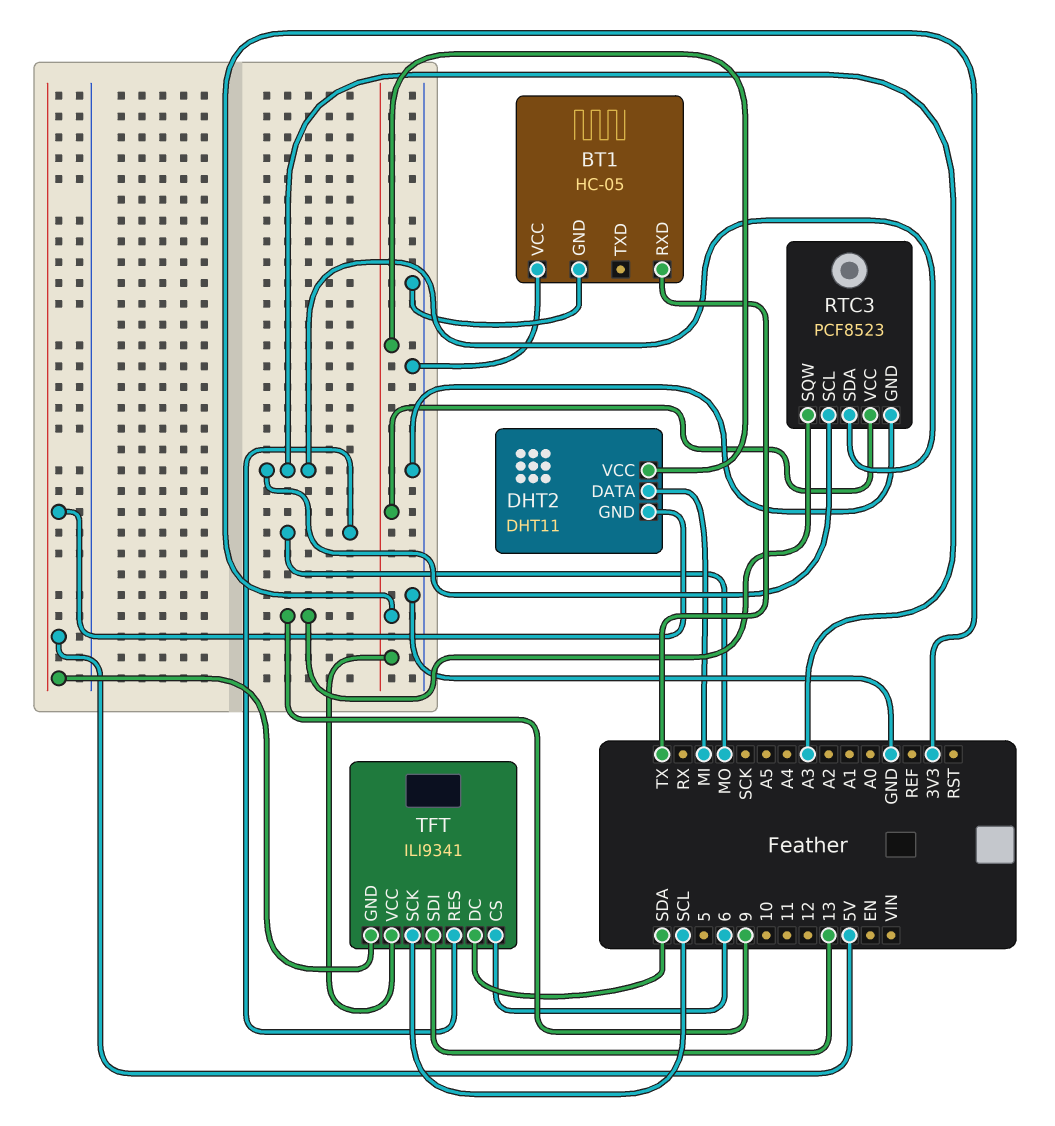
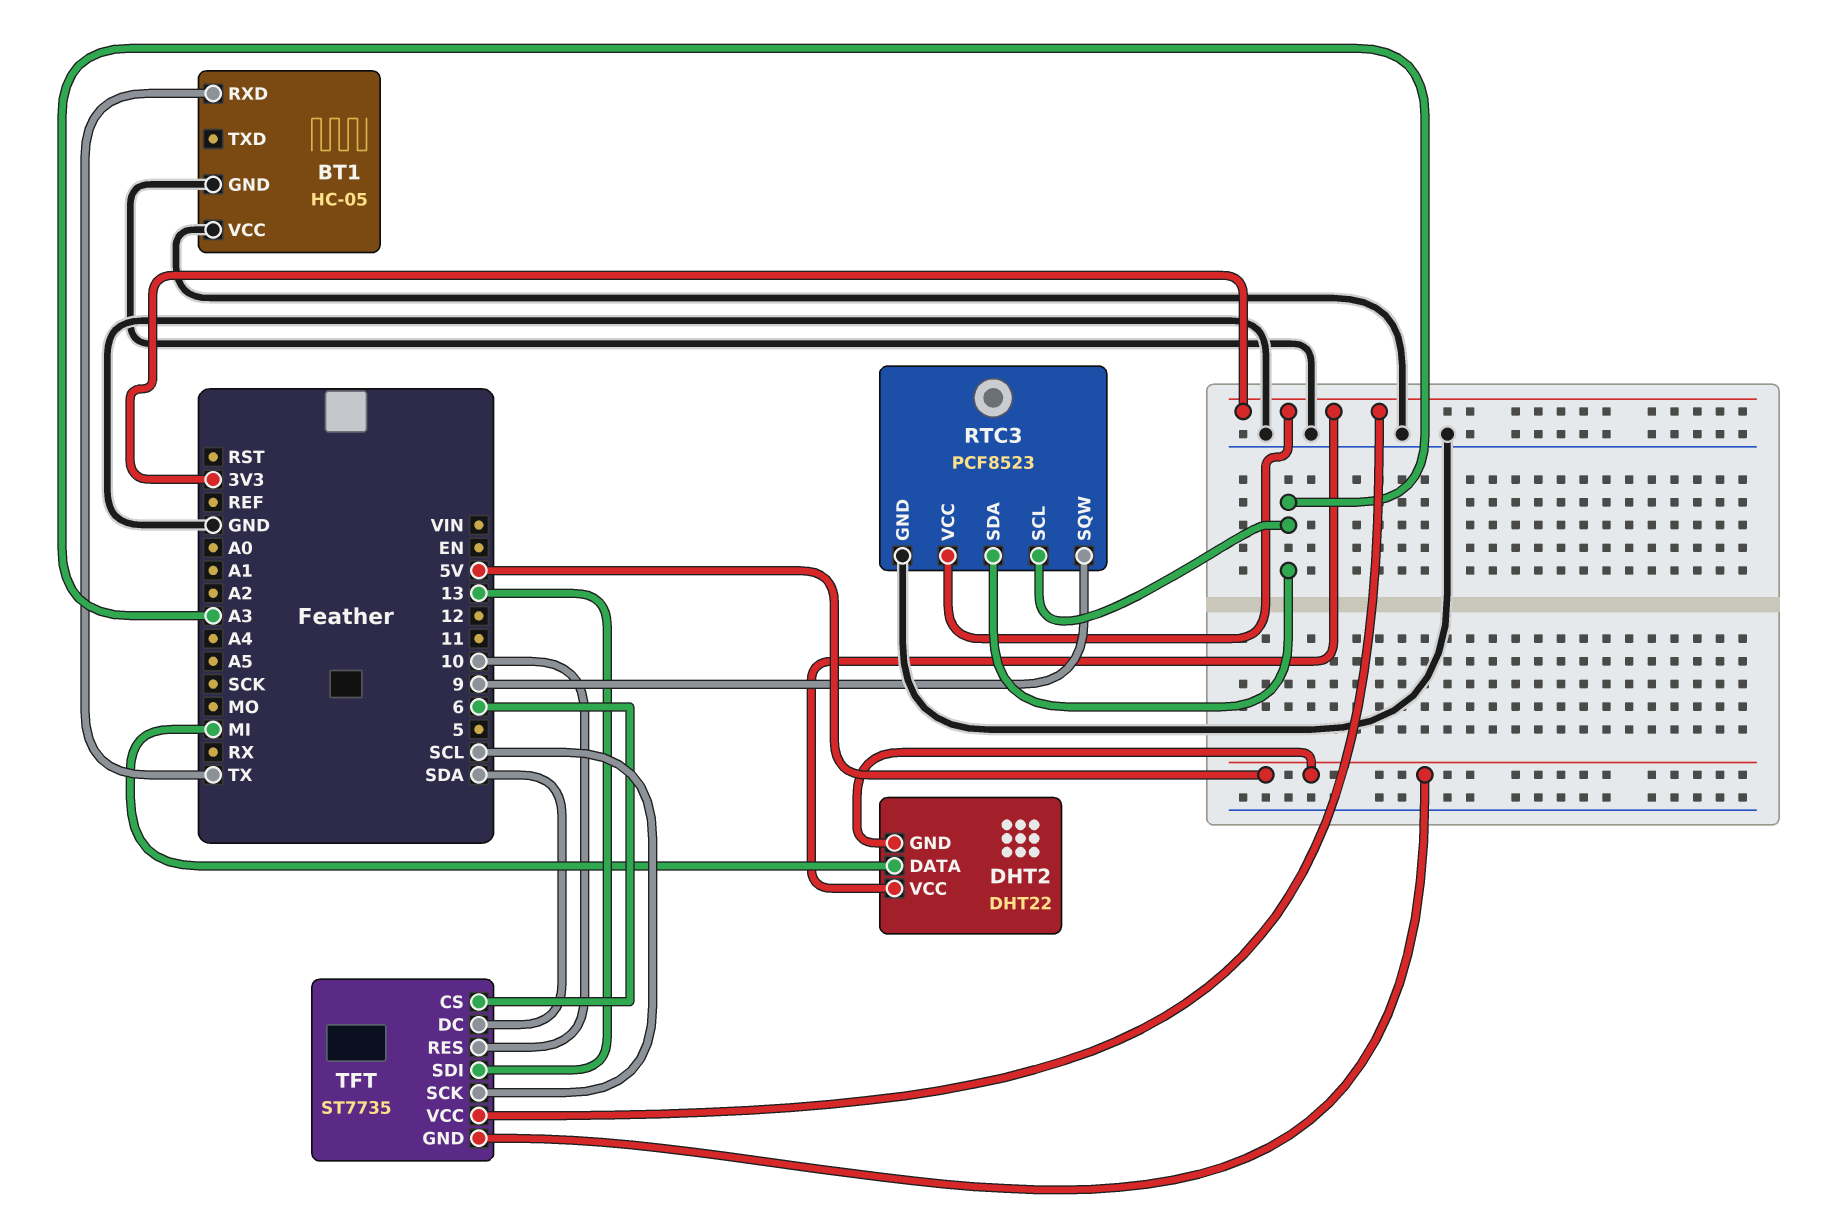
DHT2: DHT11 -> DHT22
TFT: ILI9341 -> ST7735
TFT pin RES: MO -> 10

